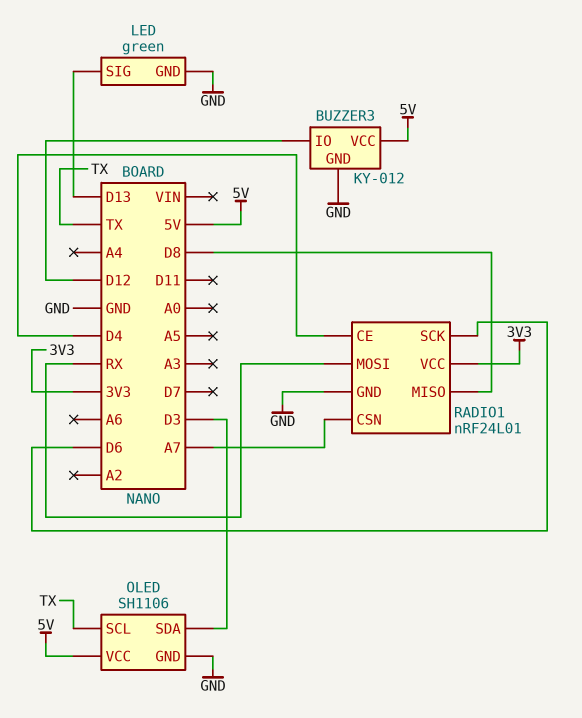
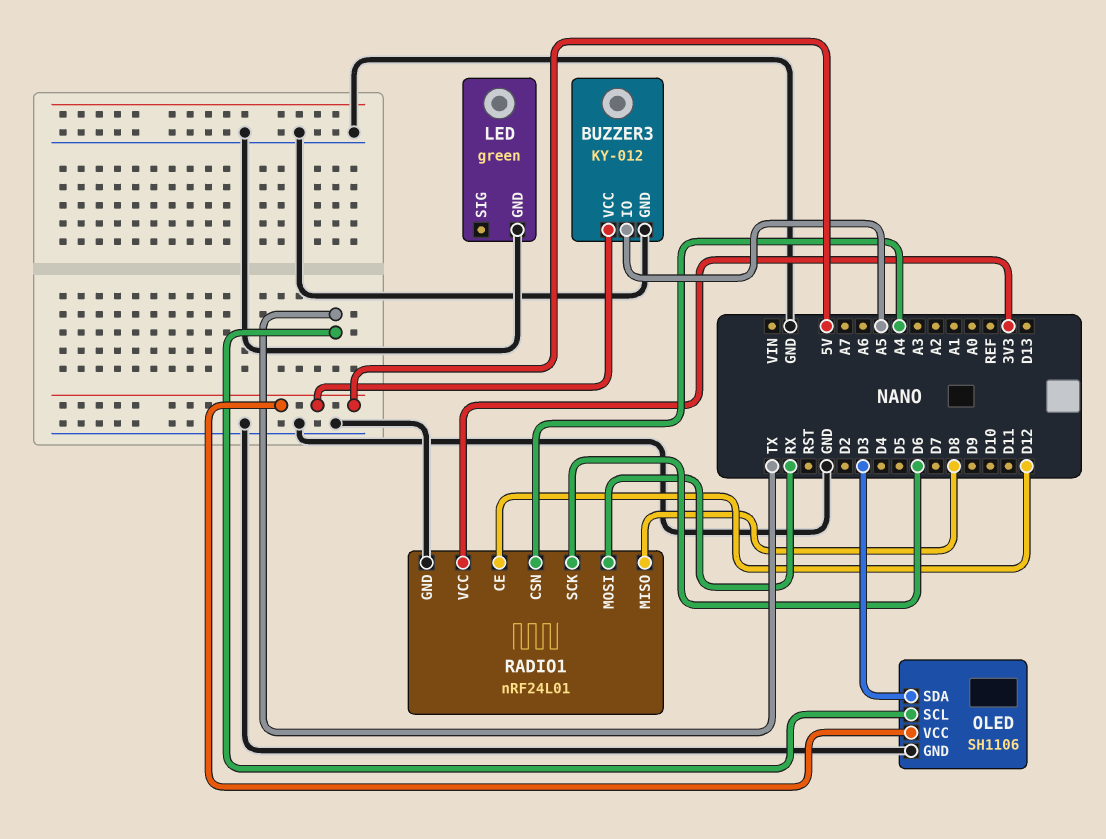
BUZZER3 pin IO: D12 -> A5
LED pin SIG: D13 -> none
RADIO1 pin CE: D4 -> D12
RADIO1 pin CSN: A7 -> A4

